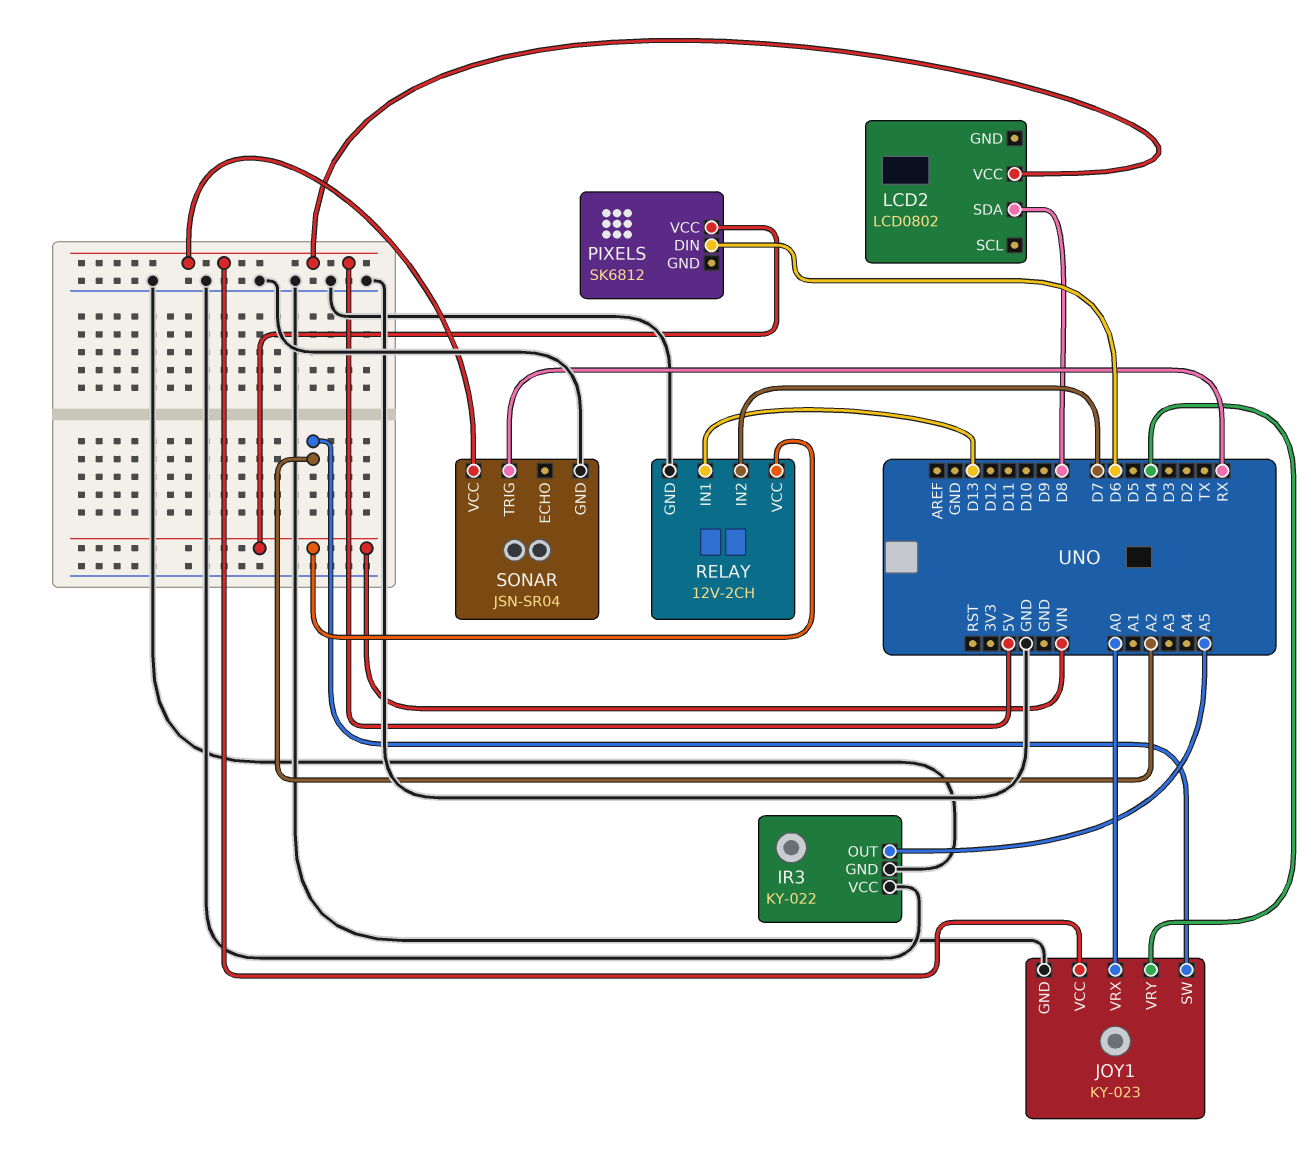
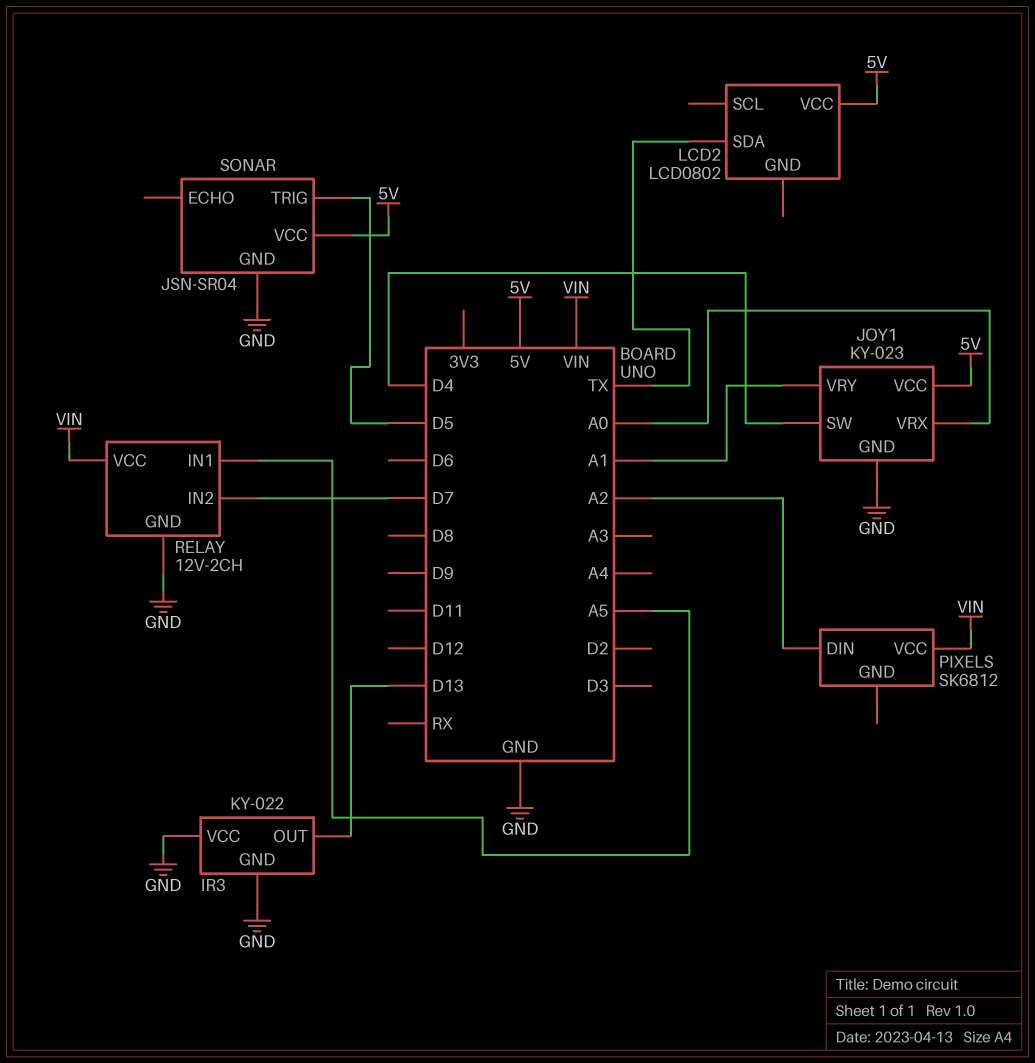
IR3 pin OUT: A5 -> D13
JOY1 pin SW: A2 -> D4
JOY1 pin VRY: D4 -> A1
LCD2 pin SDA: D8 -> TX
PIXELS pin DIN: D6 -> A2
RELAY pin IN1: D13 -> A5
SONAR pin TRIG: RX -> D5

